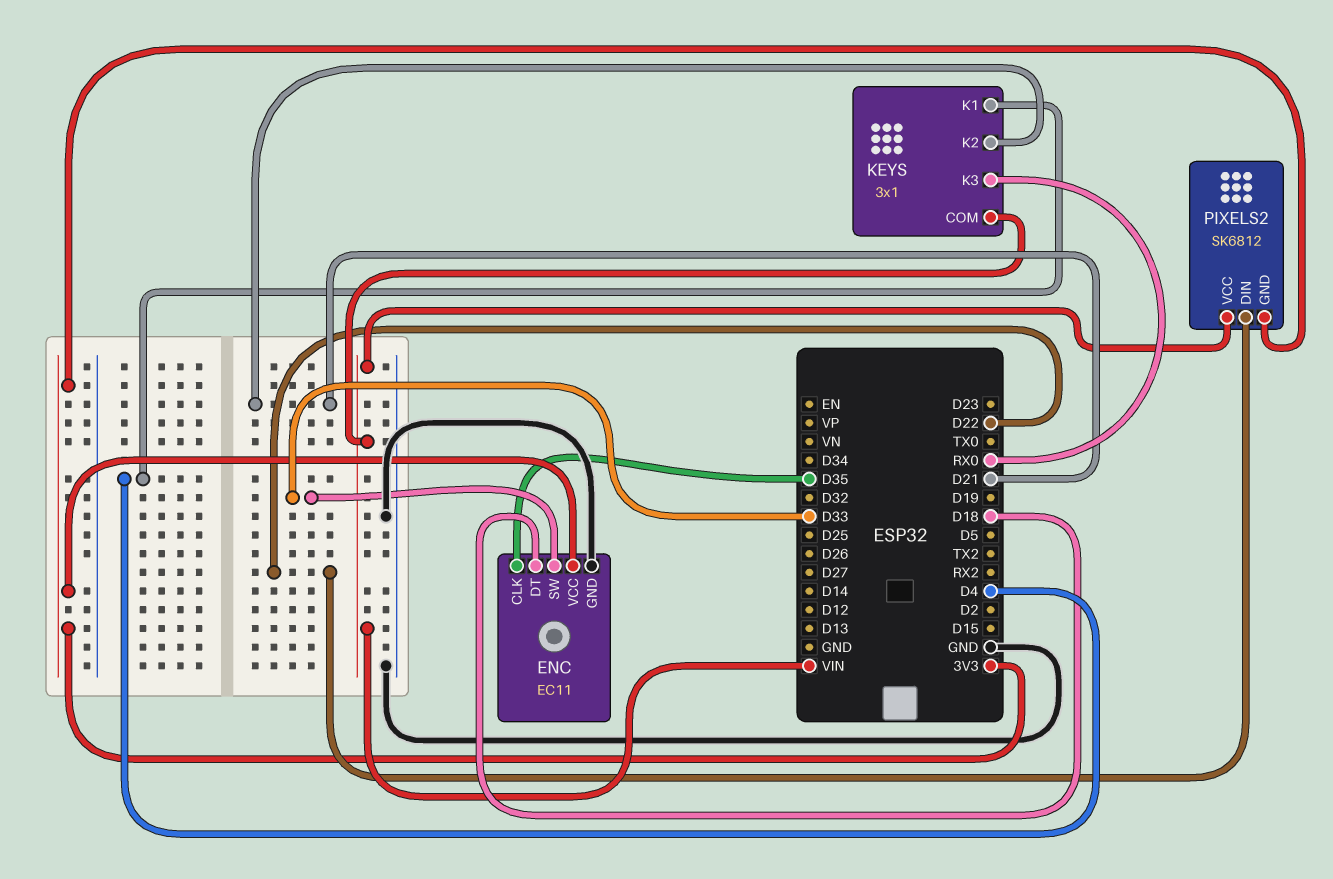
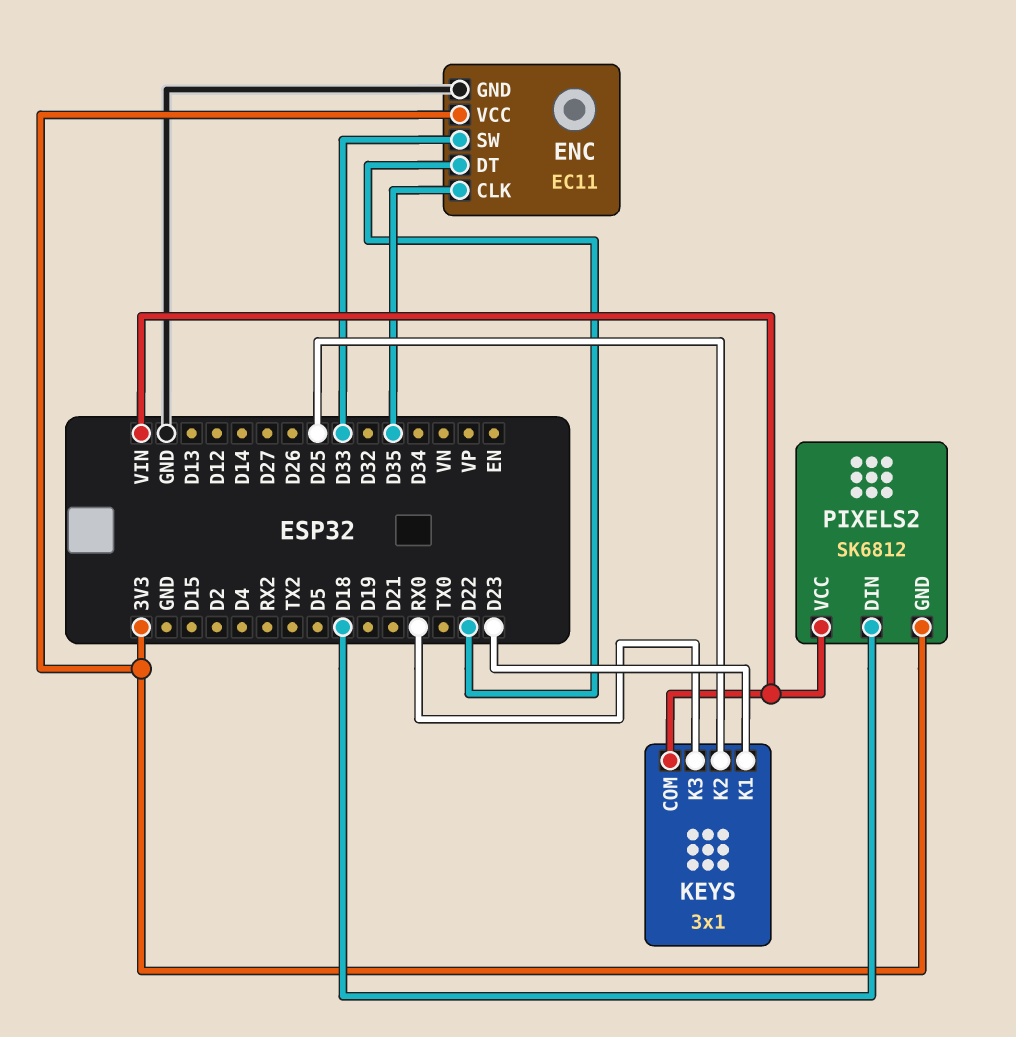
ENC pin DT: D18 -> D22
KEYS pin K1: D4 -> D23
KEYS pin K2: D21 -> D25
PIXELS2 pin DIN: D22 -> D18

